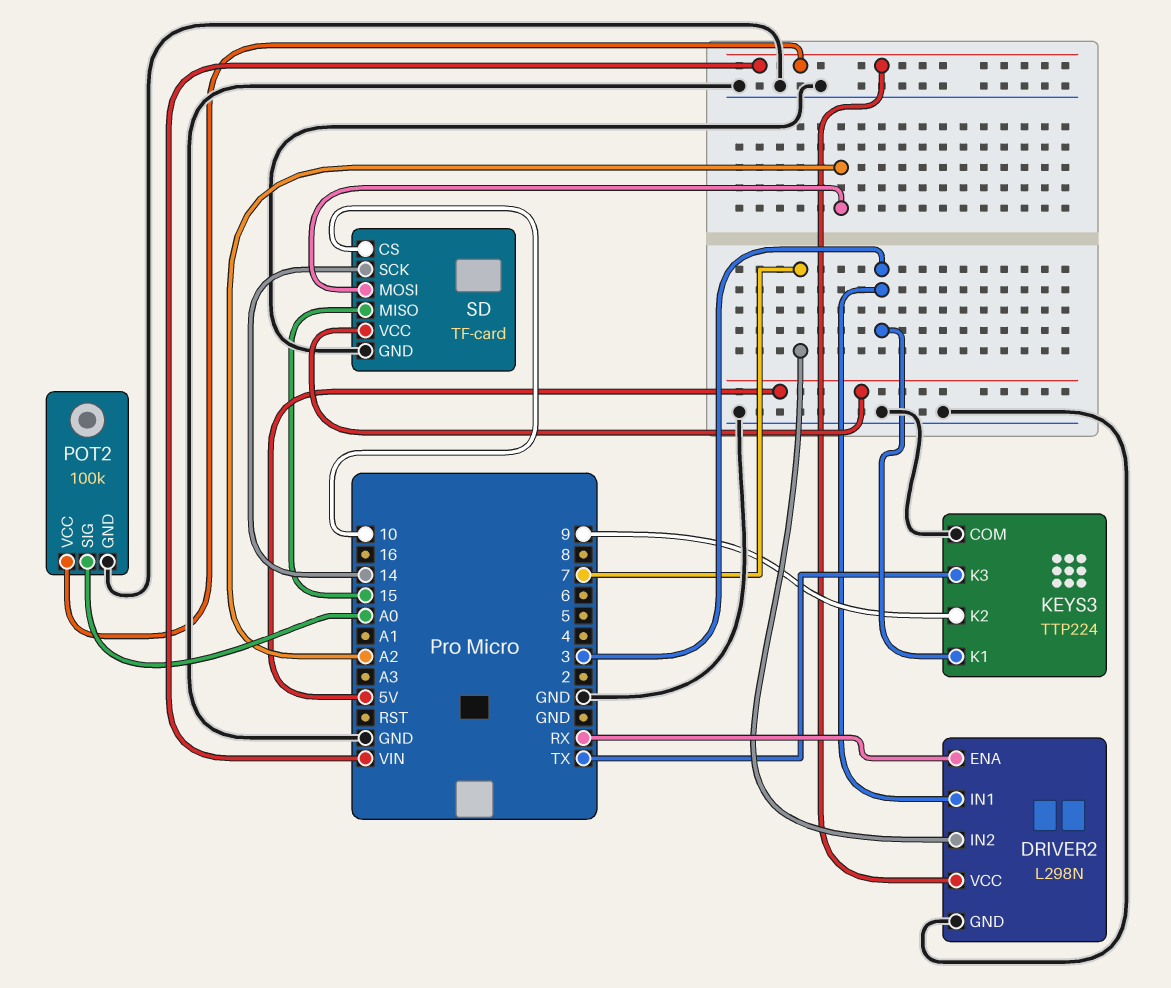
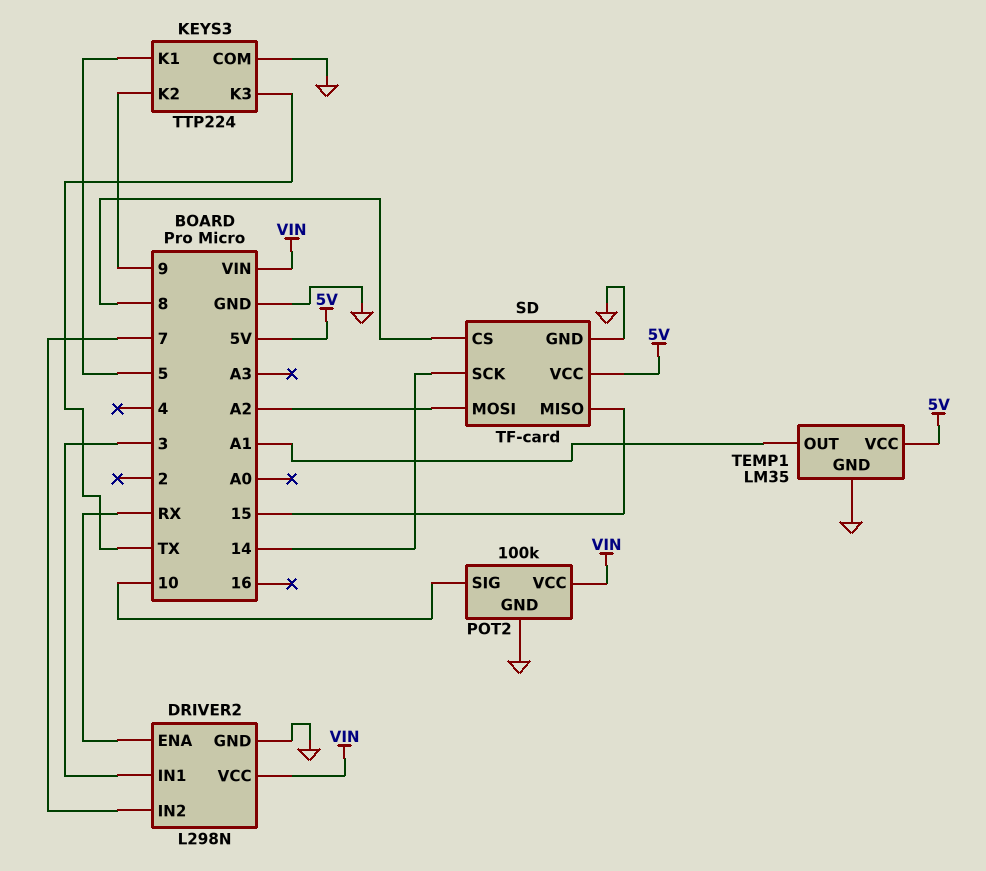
KEYS3 pin K1: 3 -> 5
POT2 pin SIG: A0 -> 10
SD pin CS: 10 -> 8
TEMP1: none -> LM35
TEMP1 pin GND: none -> GND
TEMP1 pin OUT: none -> A1
TEMP1 pin VCC: none -> 5V

